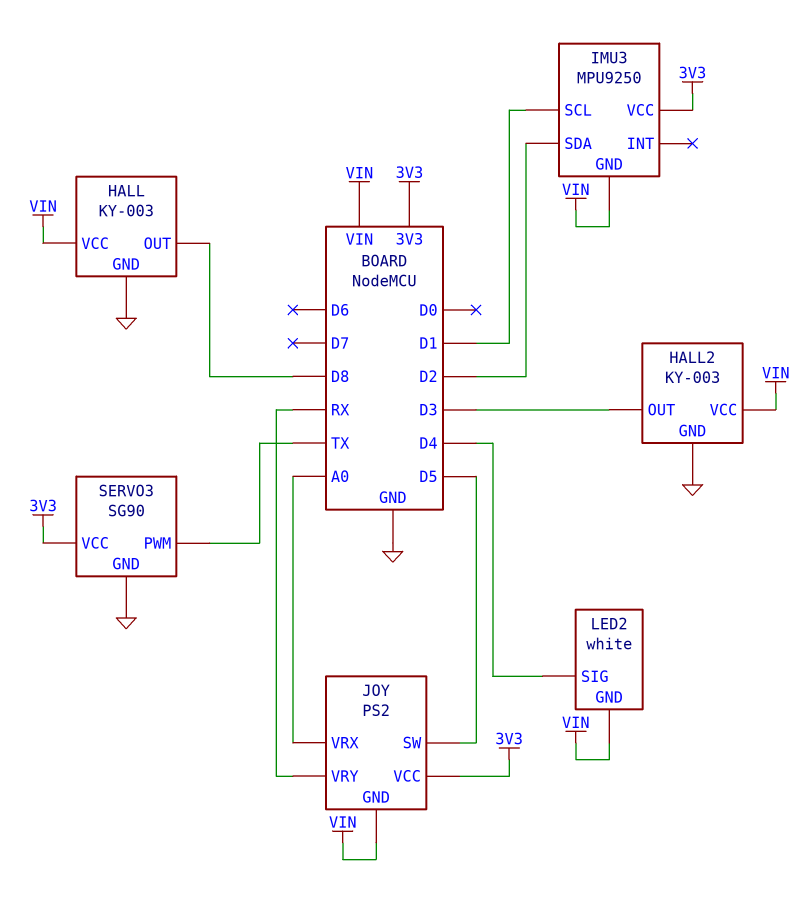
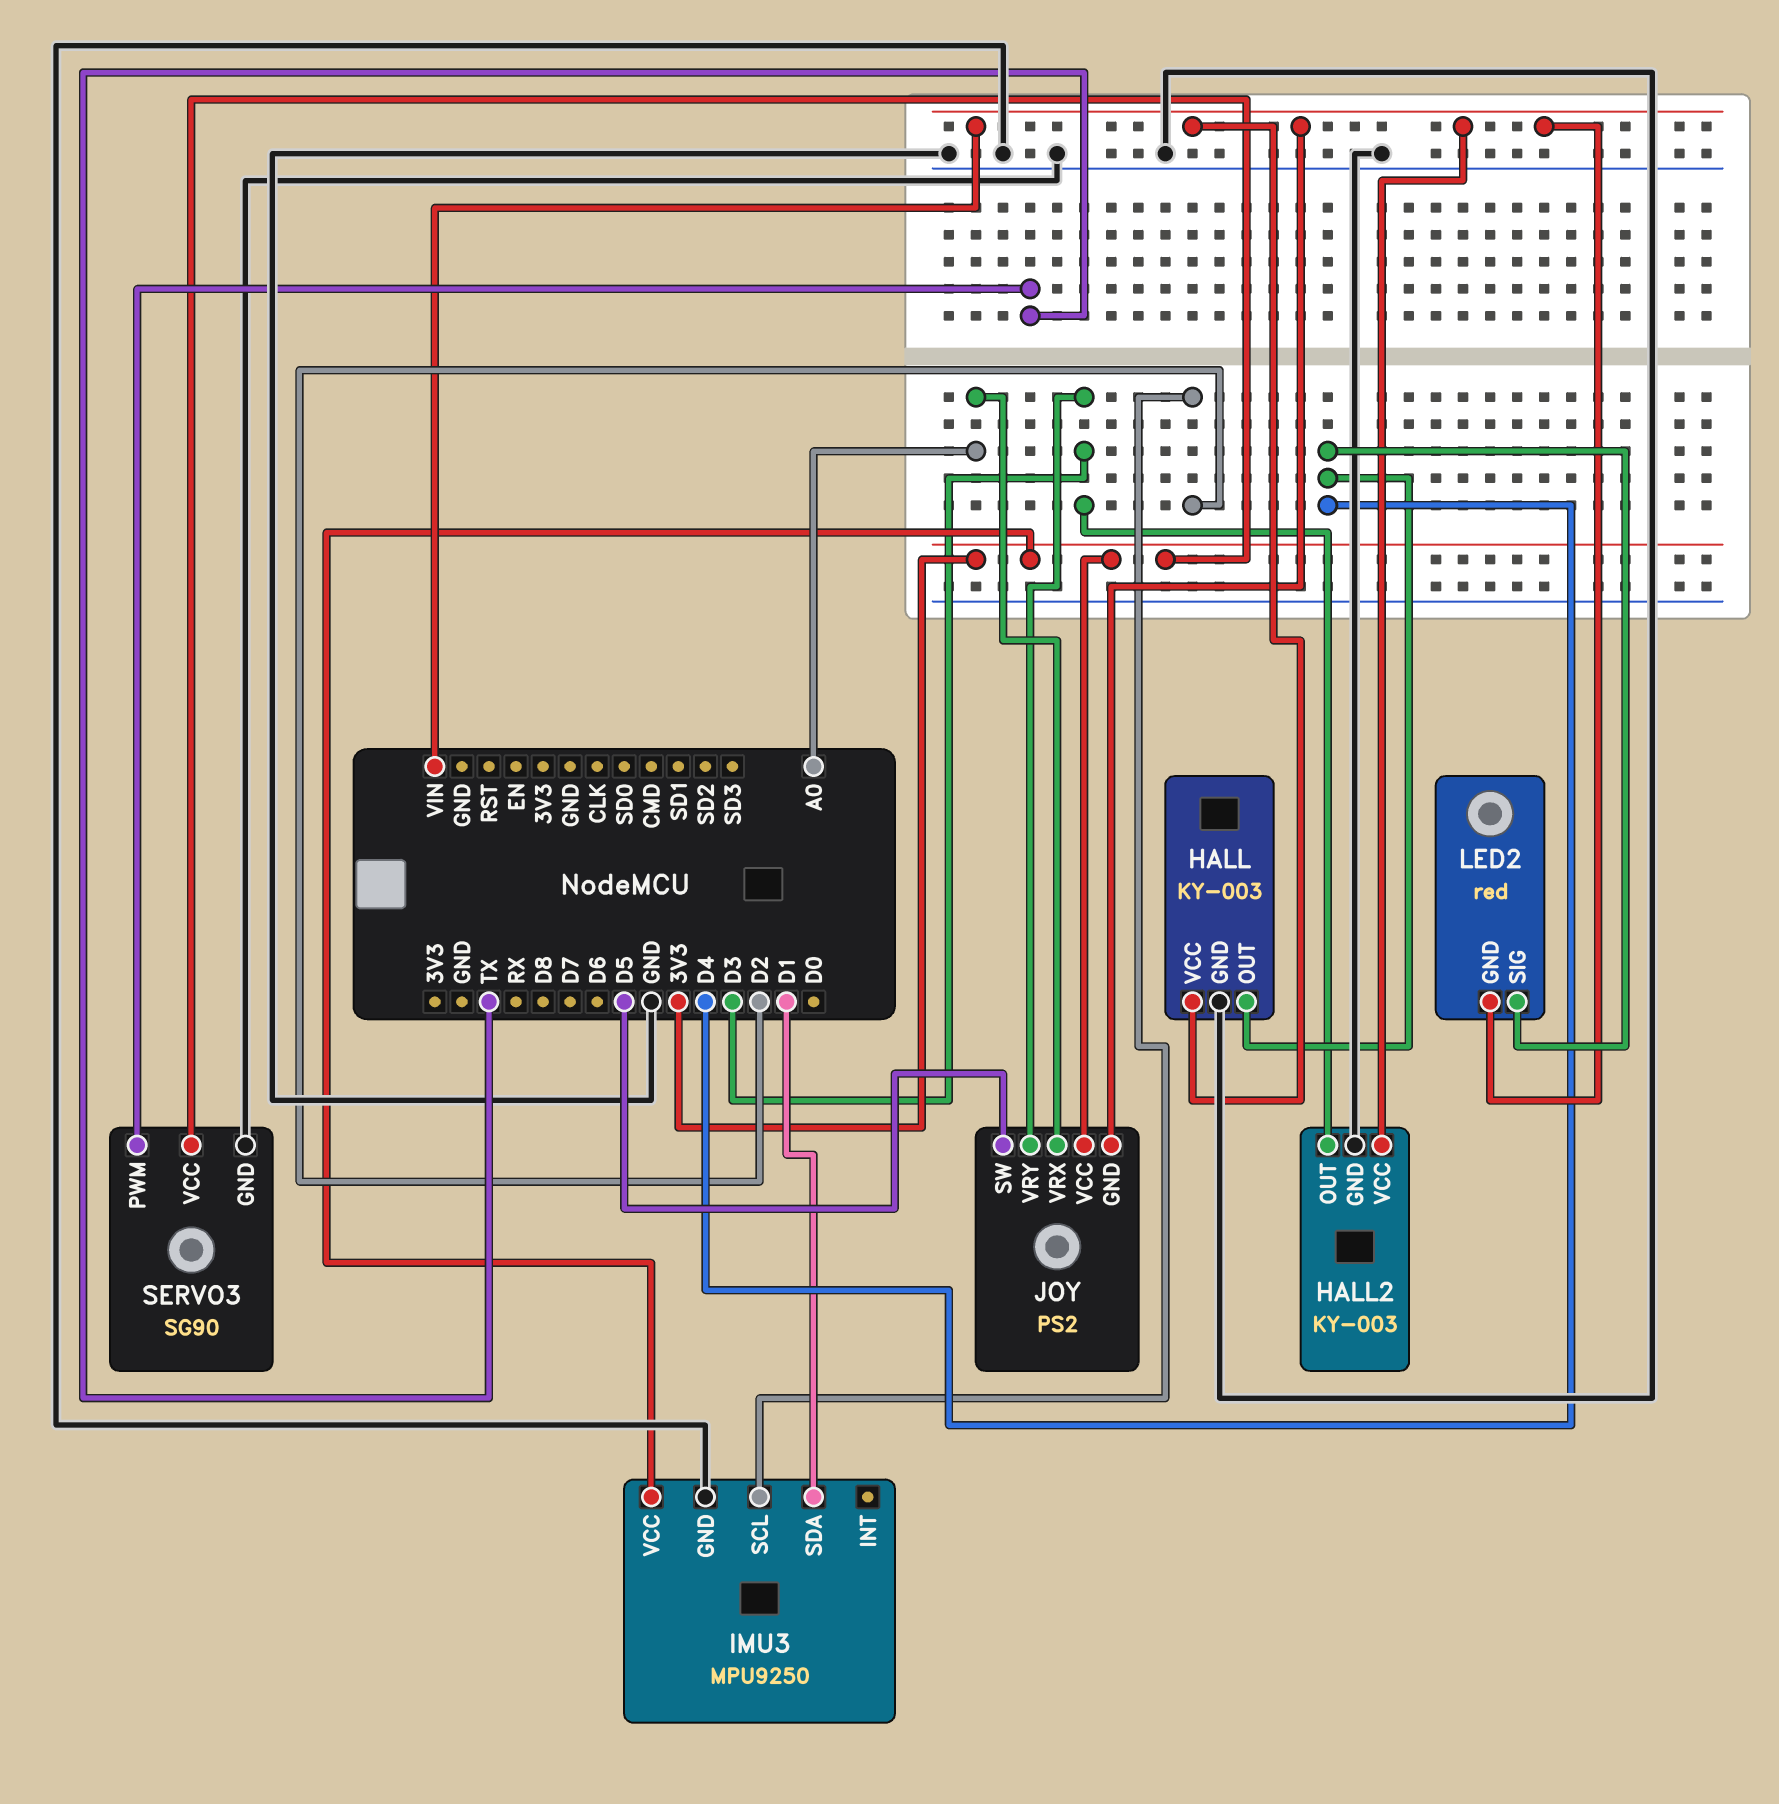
HALL pin OUT: D8 -> D4
IMU3 pin GND: VIN -> GND
IMU3 pin SCL: D1 -> D2
IMU3 pin SDA: D2 -> D1
JOY pin VRY: RX -> D3
LED2: white -> red

